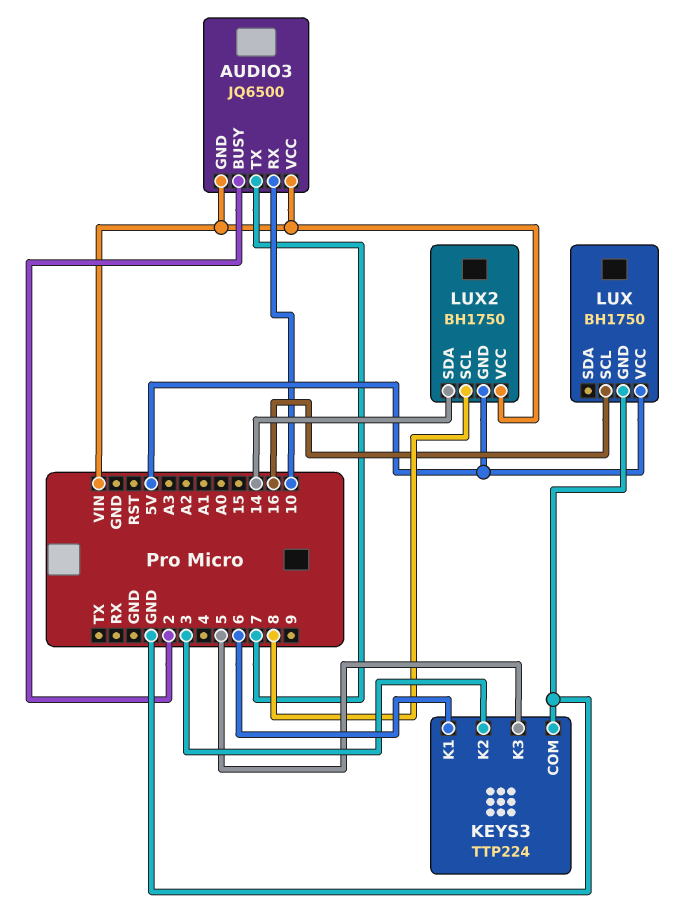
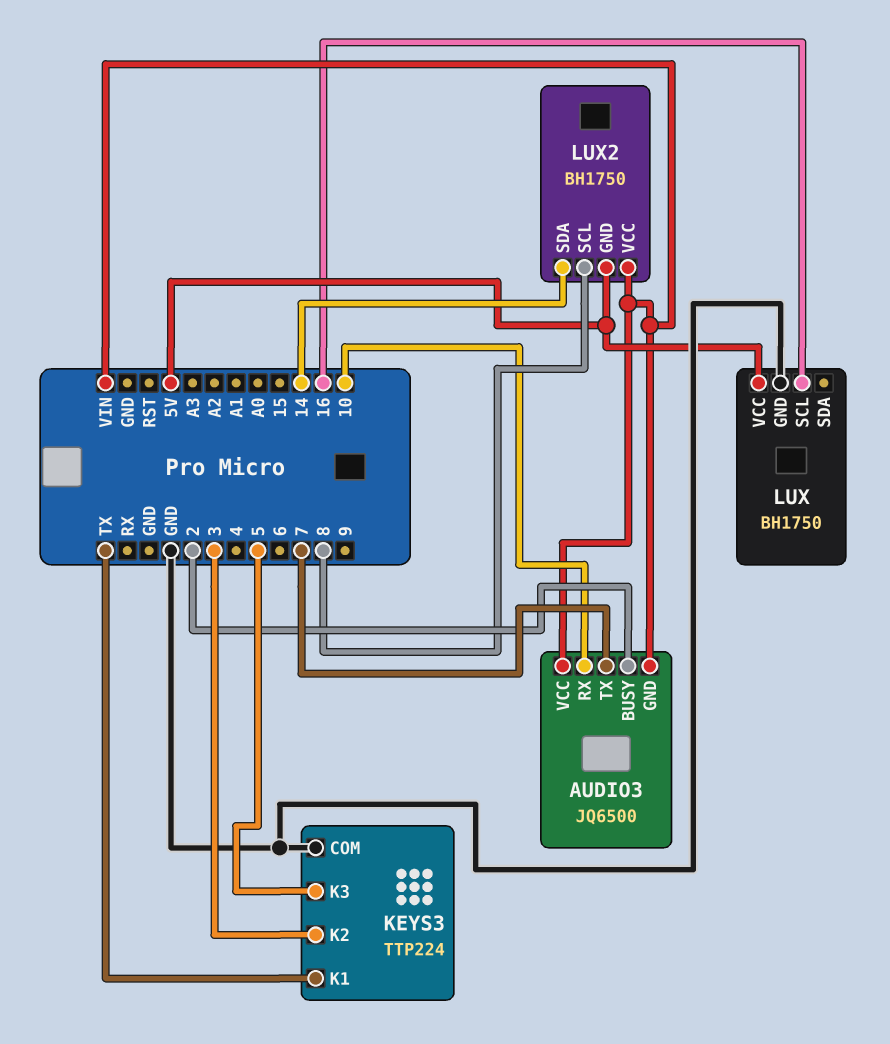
KEYS3 pin K1: 6 -> TX

